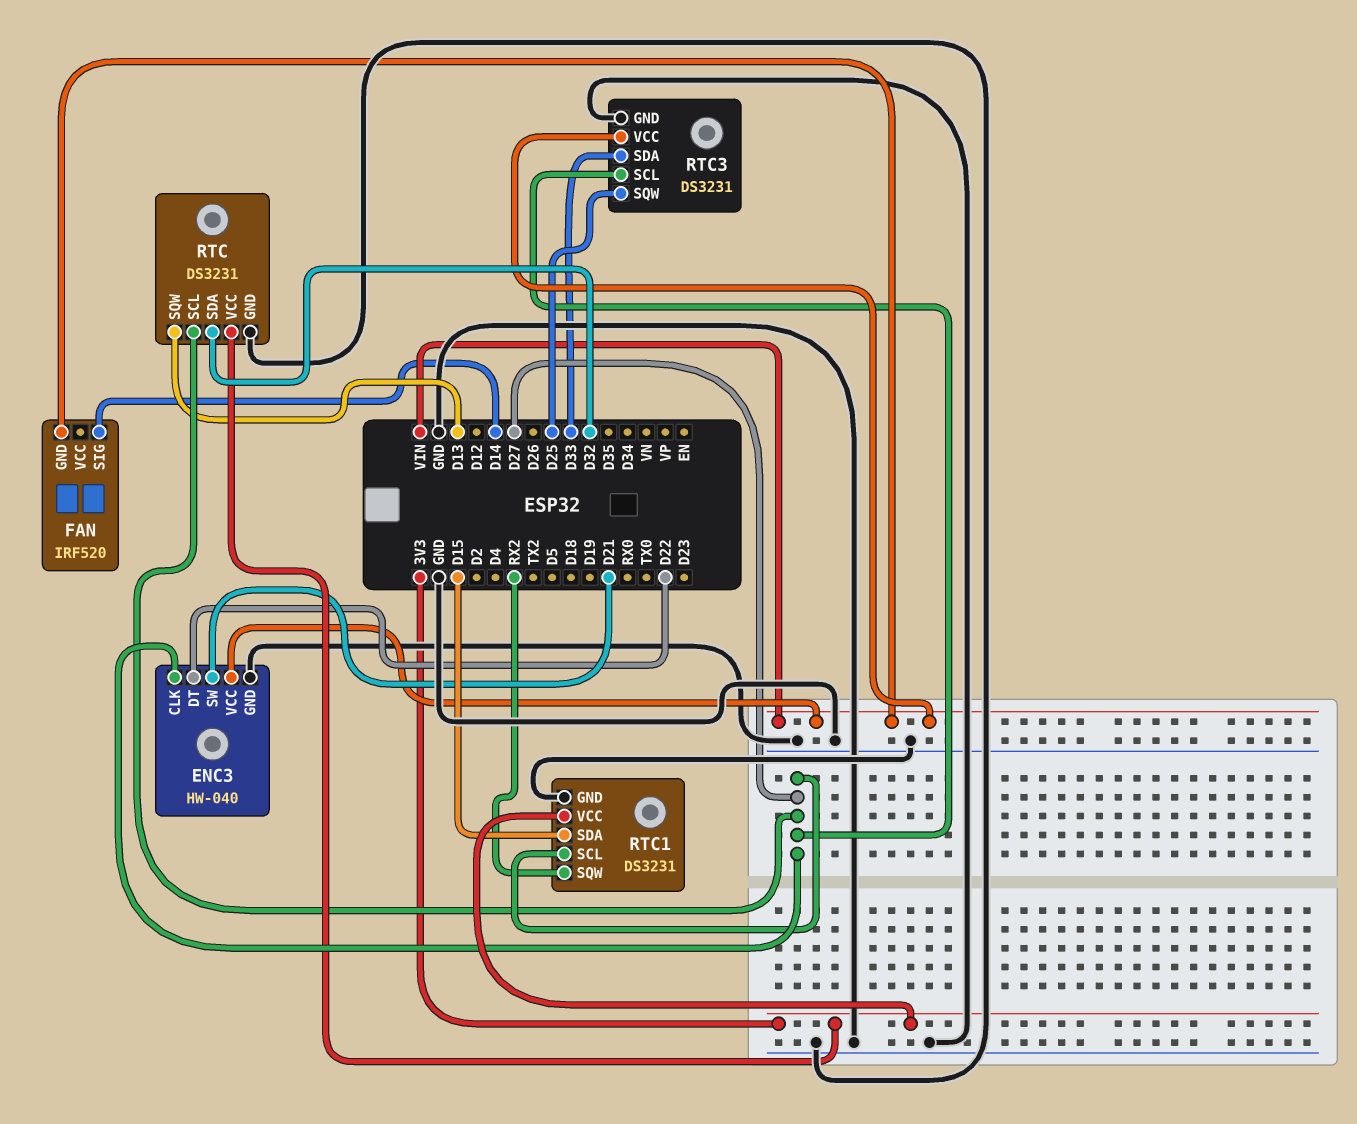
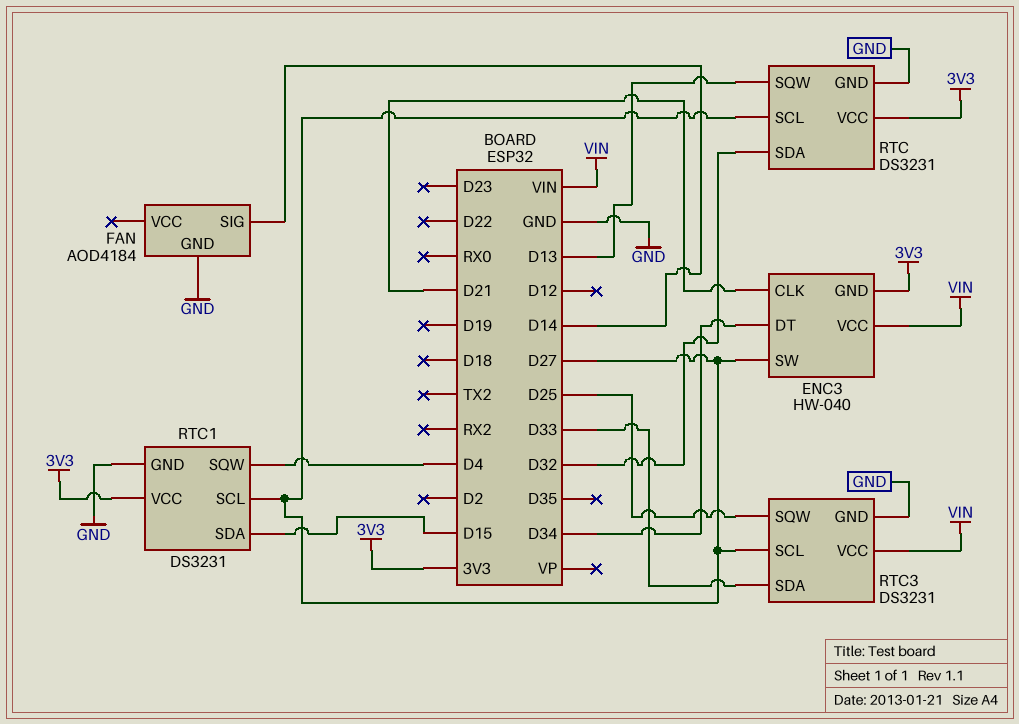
ENC3 pin CLK: D27 -> D21
ENC3 pin DT: D22 -> D34
ENC3 pin GND: GND -> 3V3
ENC3 pin SW: D21 -> D27
FAN: IRF520 -> AOD4184
FAN pin GND: VIN -> GND
RTC1 pin SQW: RX2 -> D4

